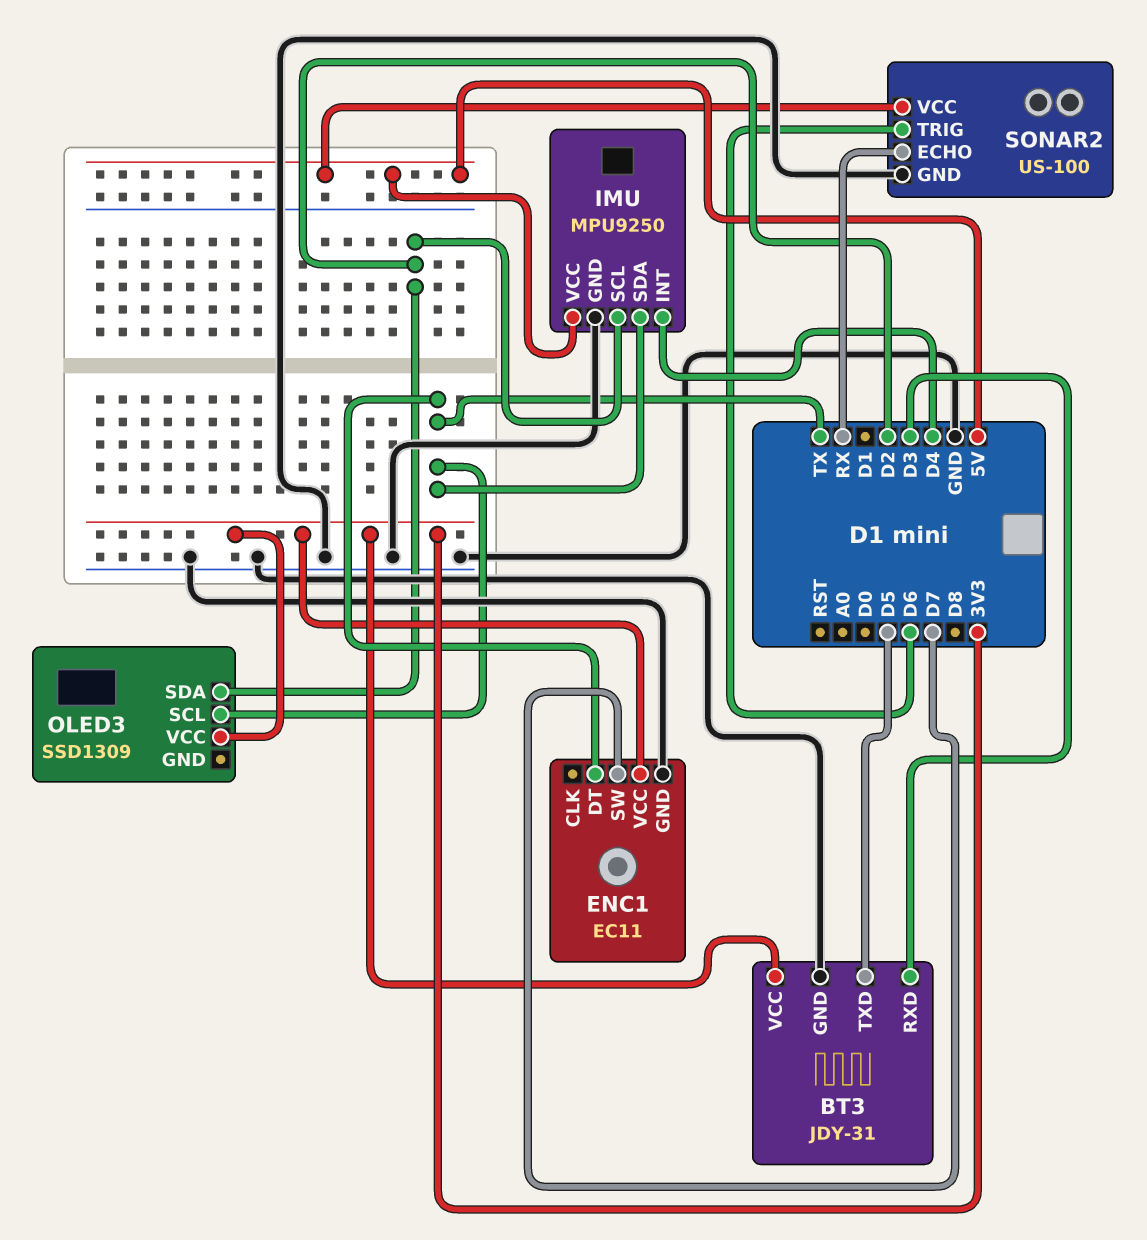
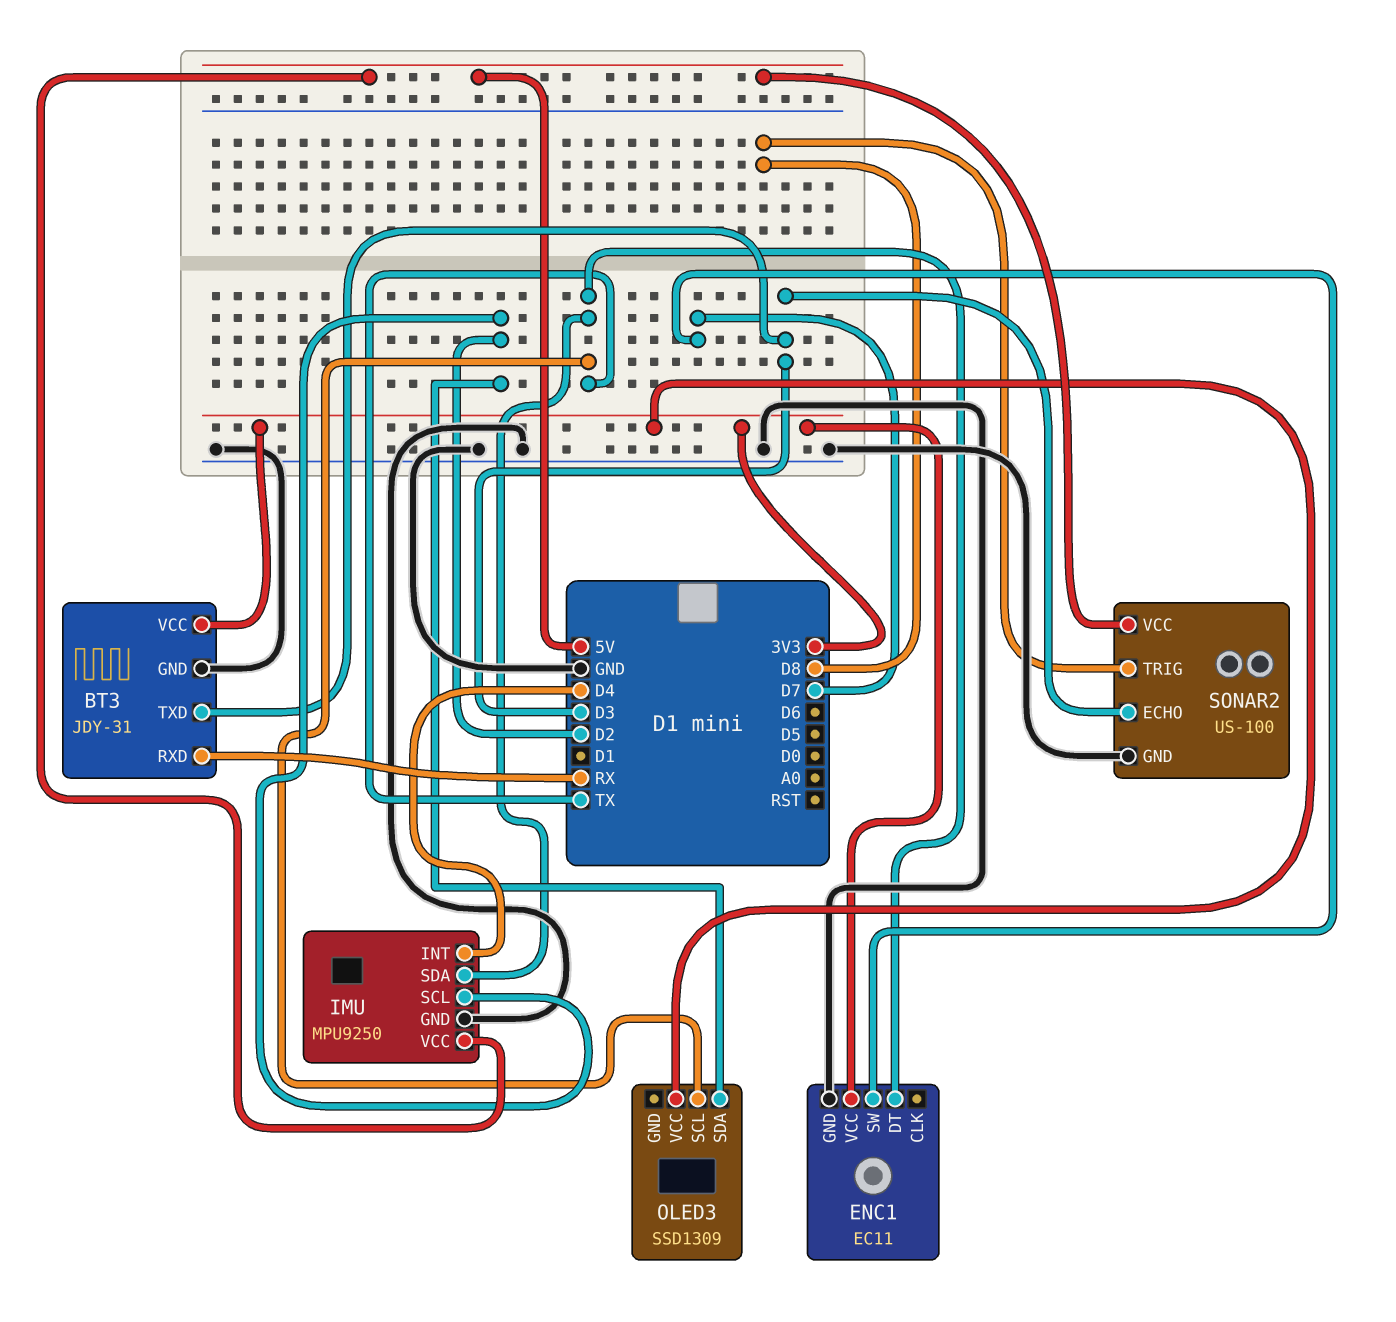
BT3 pin RXD: D3 -> RX
BT3 pin TXD: D5 -> D3
SONAR2 pin ECHO: RX -> D3
SONAR2 pin TRIG: D6 -> D8

